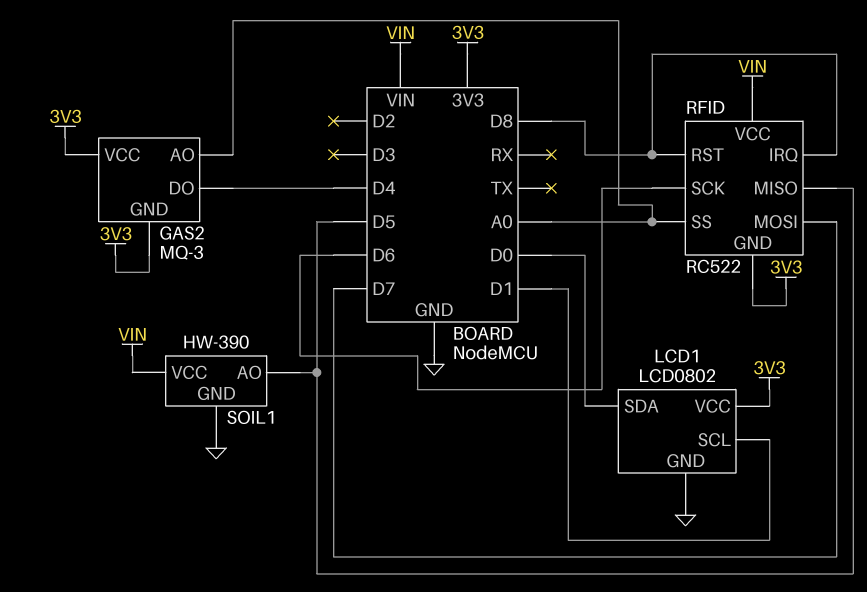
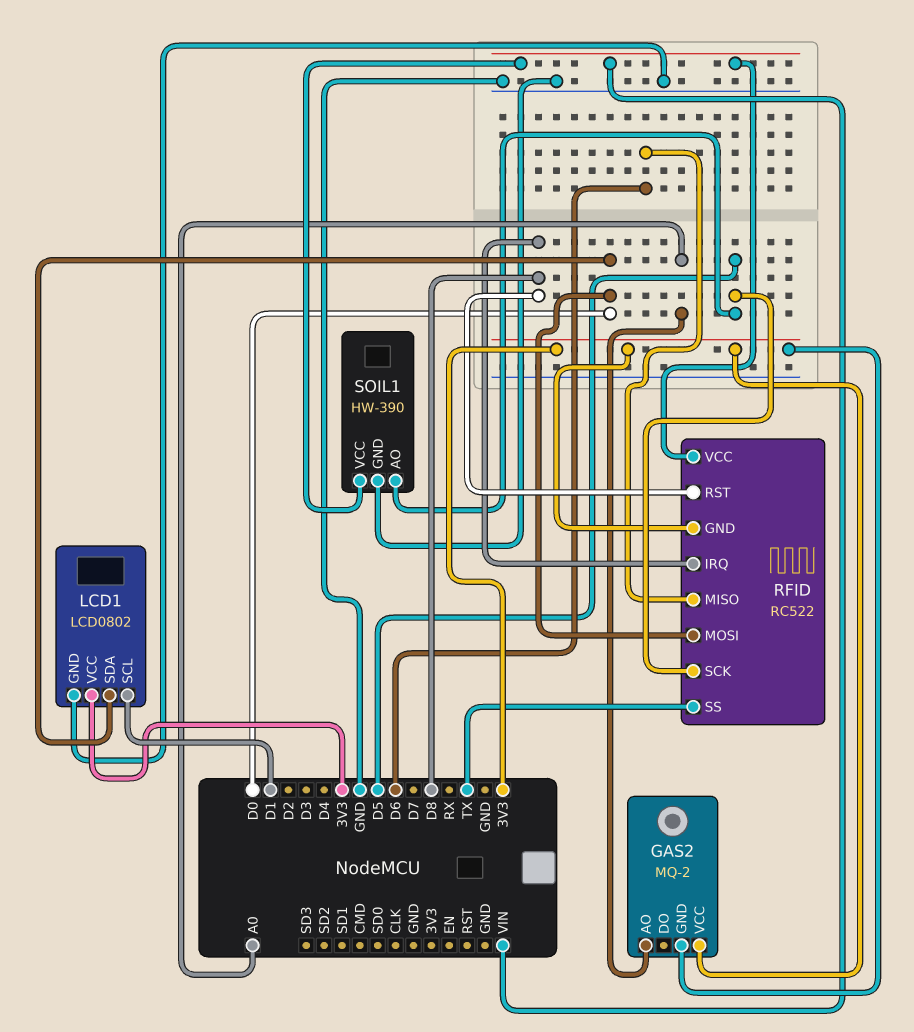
GAS2: MQ-3 -> MQ-2
GAS2 pin DO: D4 -> none
RFID pin MISO: D5 -> D6
RFID pin MOSI: D7 -> D0
RFID pin SCK: D6 -> D5
RFID pin SS: A0 -> TX

